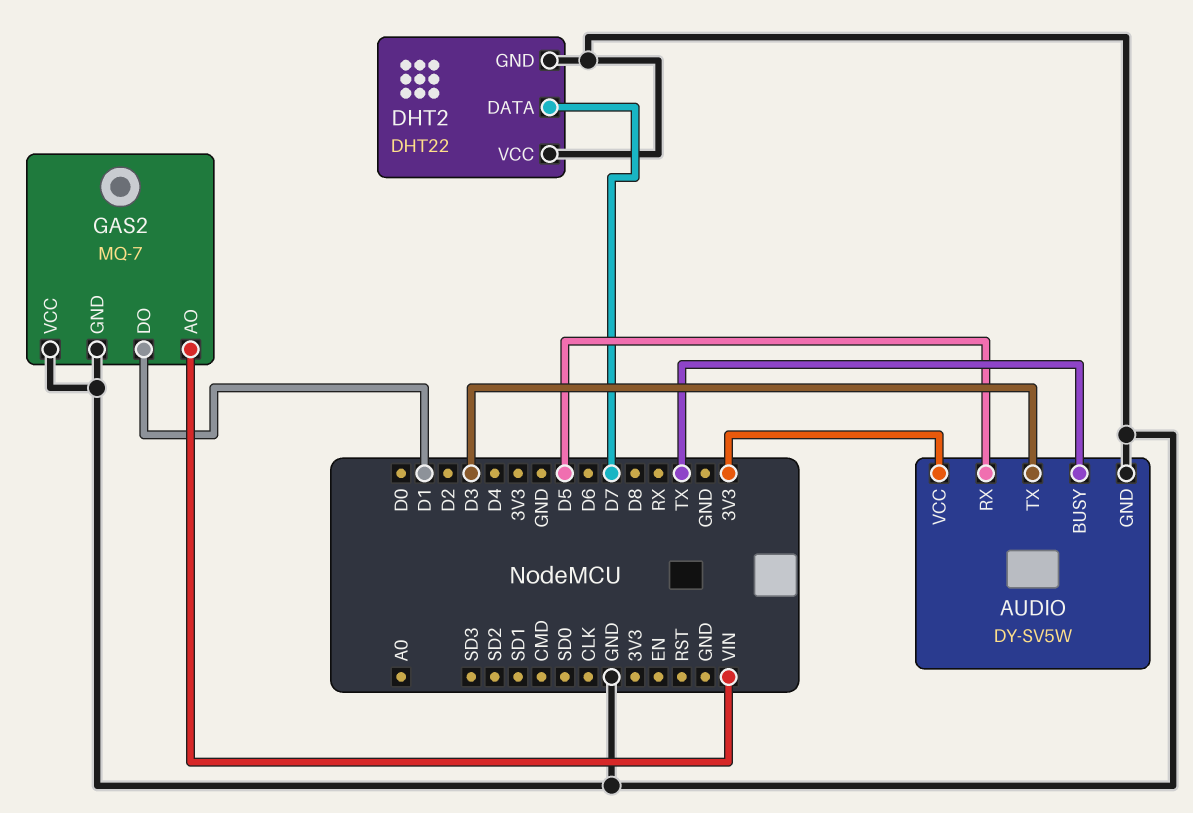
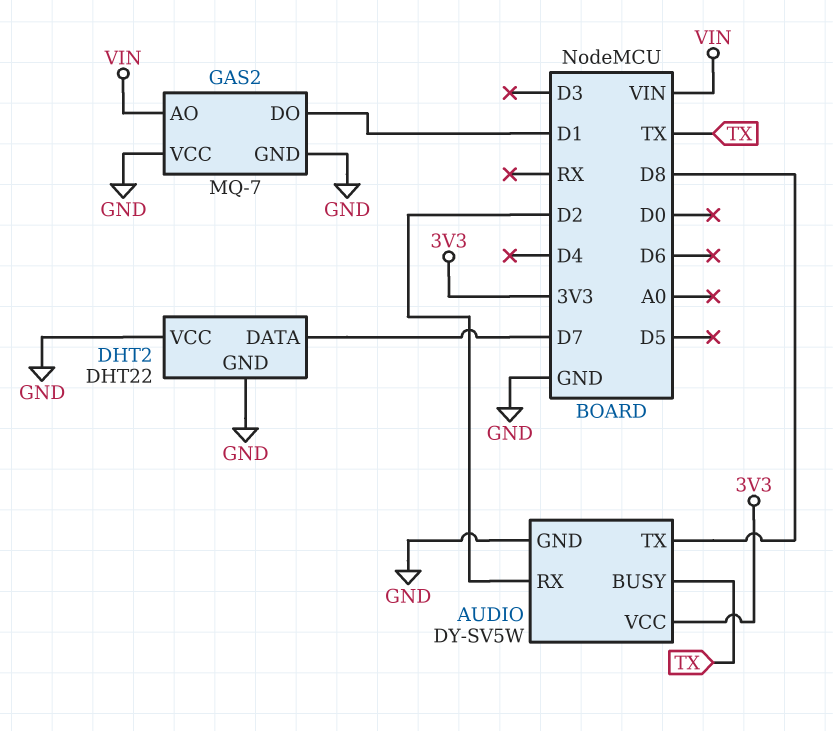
AUDIO pin RX: D5 -> D2
AUDIO pin TX: D3 -> D8

